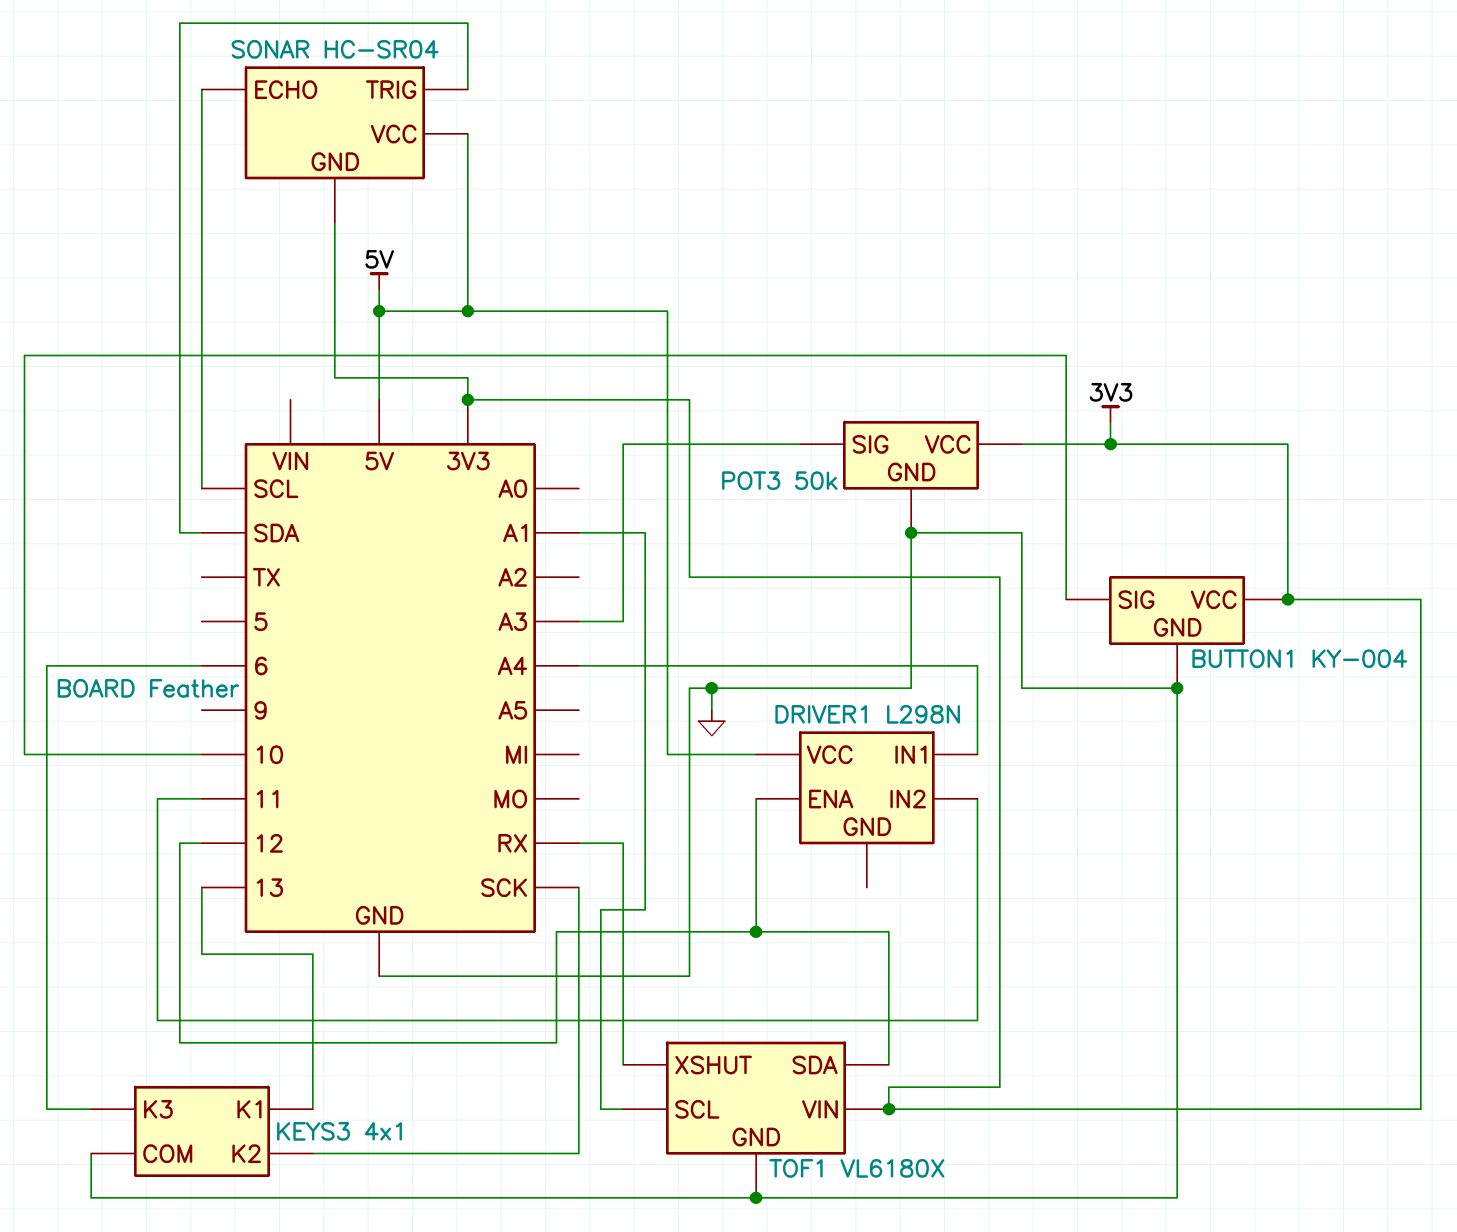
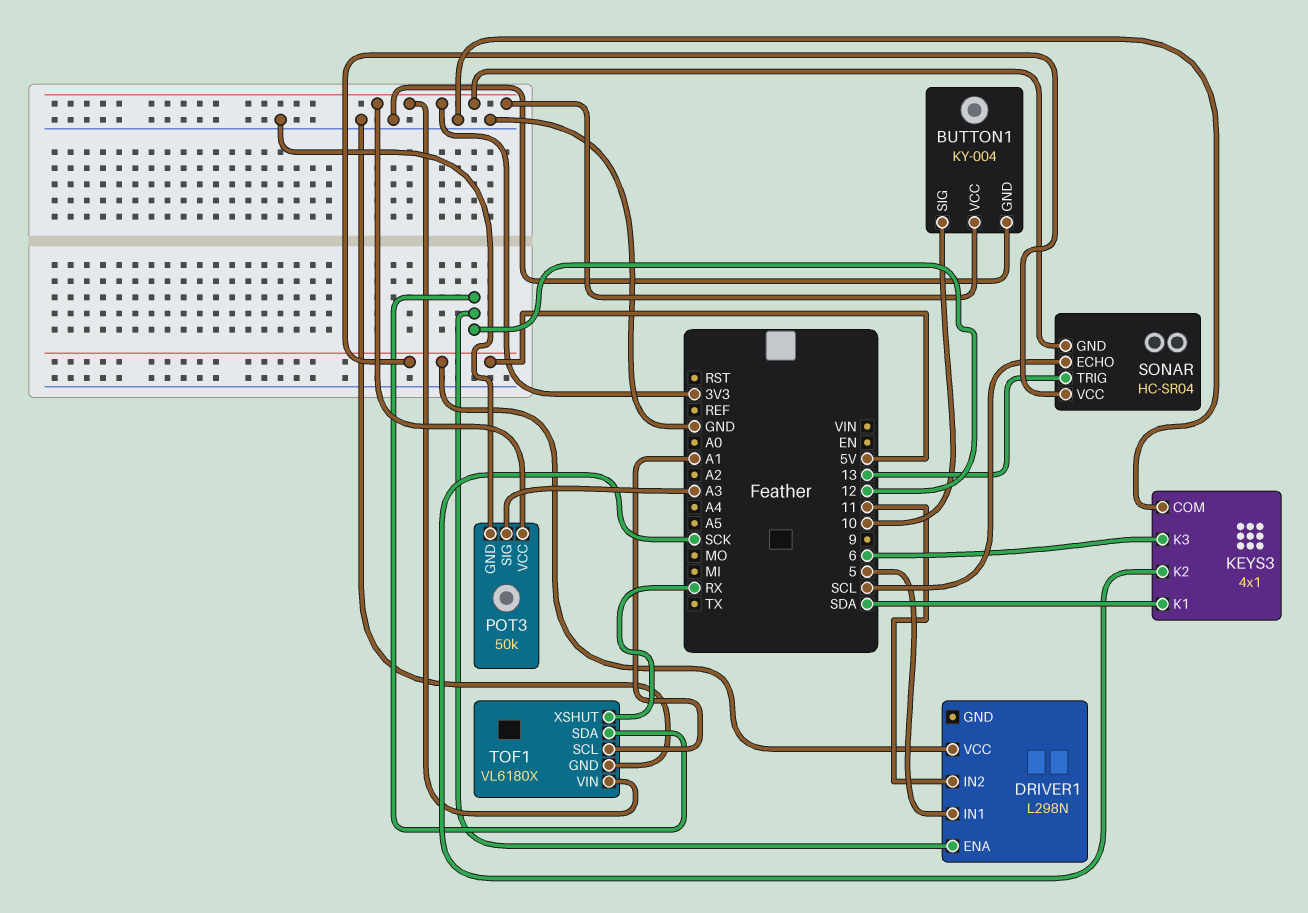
DRIVER1 pin IN1: A4 -> 5
KEYS3 pin K1: 13 -> SDA
SONAR pin TRIG: SDA -> 13

